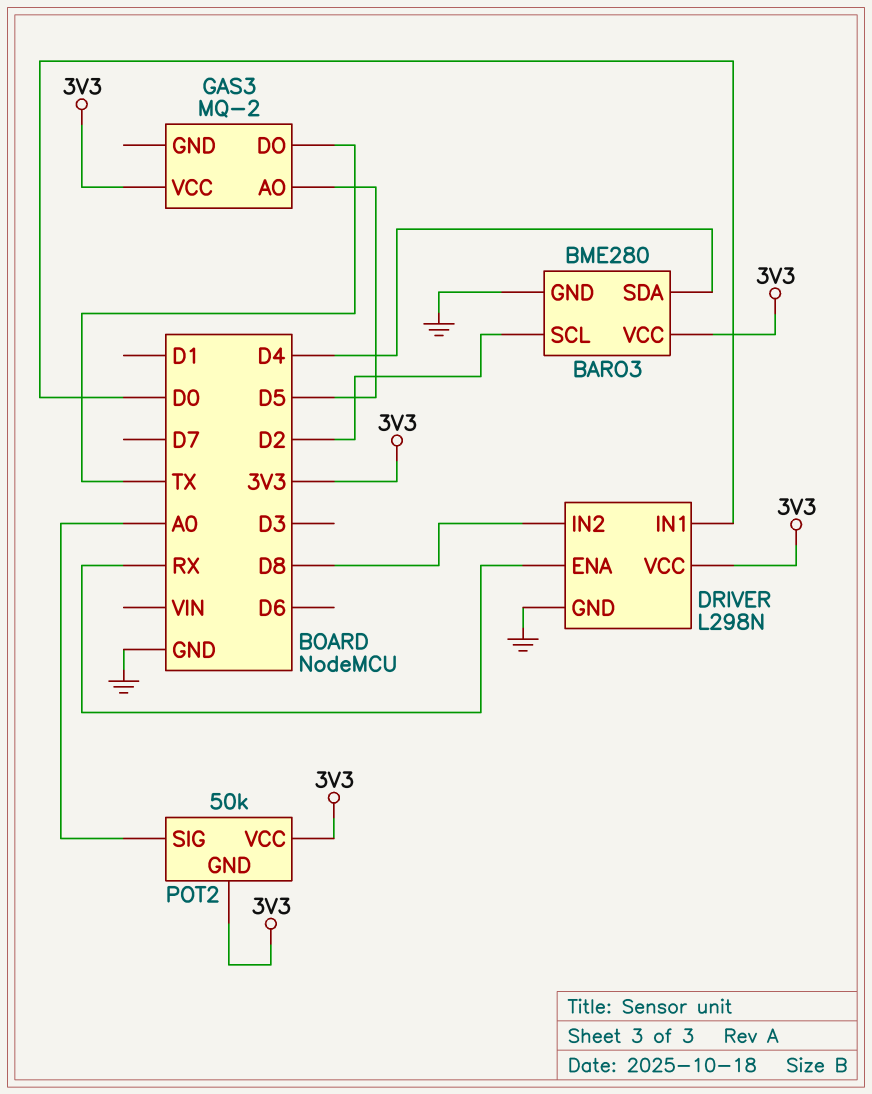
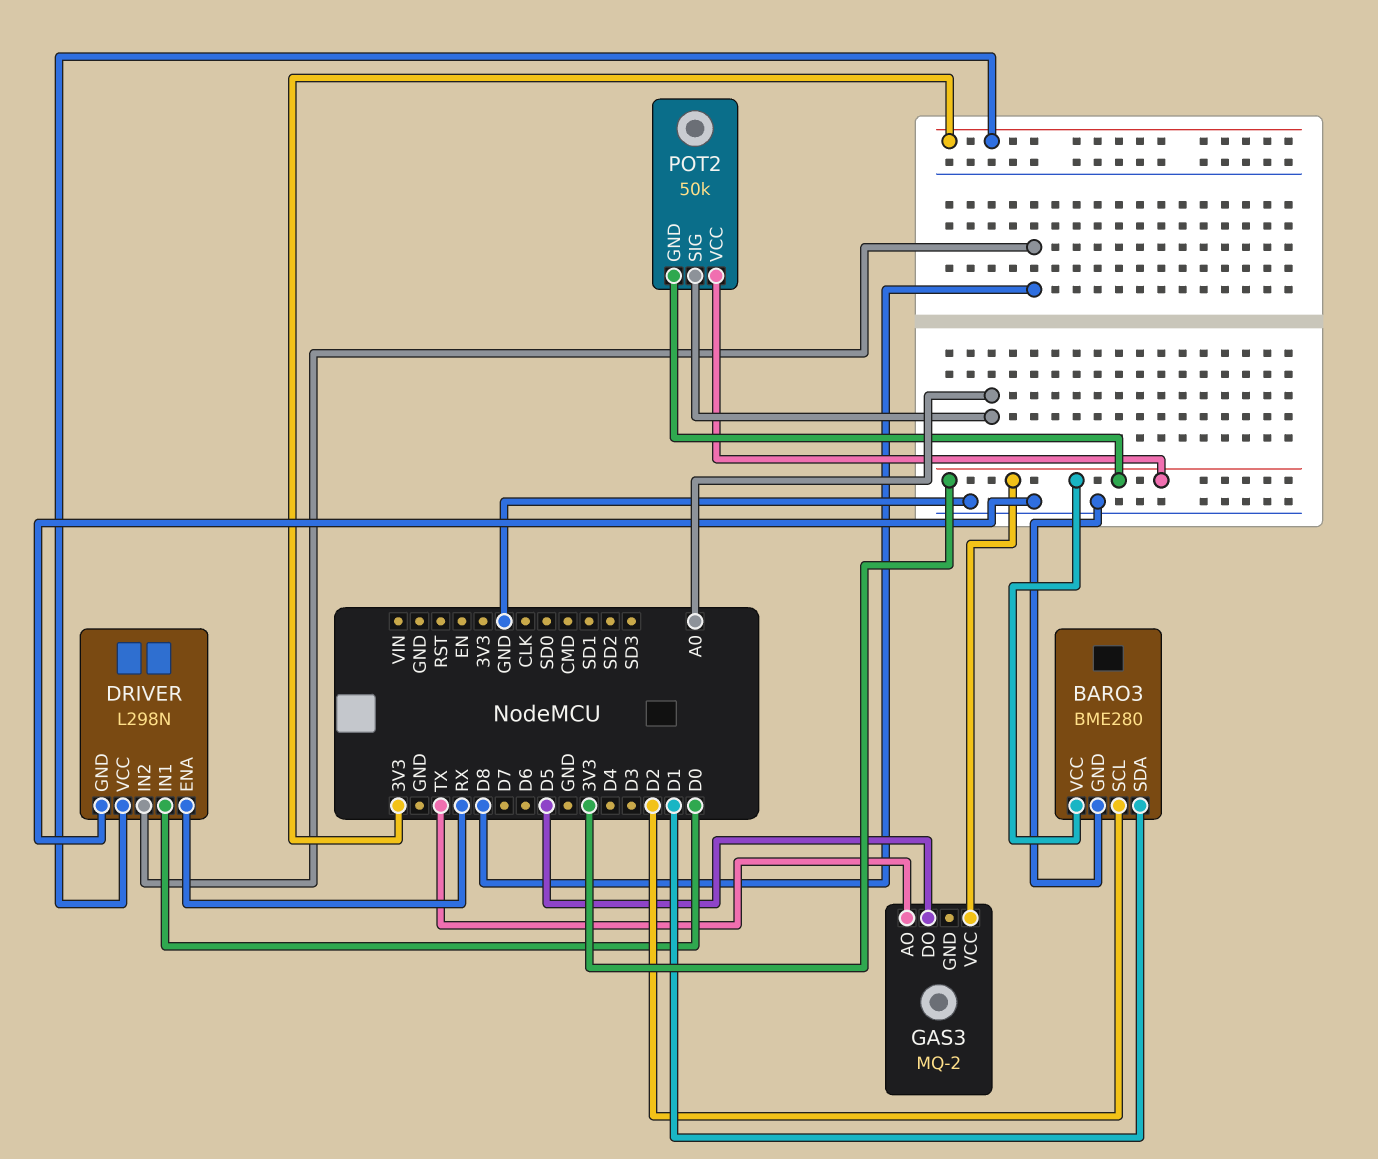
BARO3 pin SDA: D4 -> D1
GAS3 pin AO: D5 -> TX
GAS3 pin DO: TX -> D5

